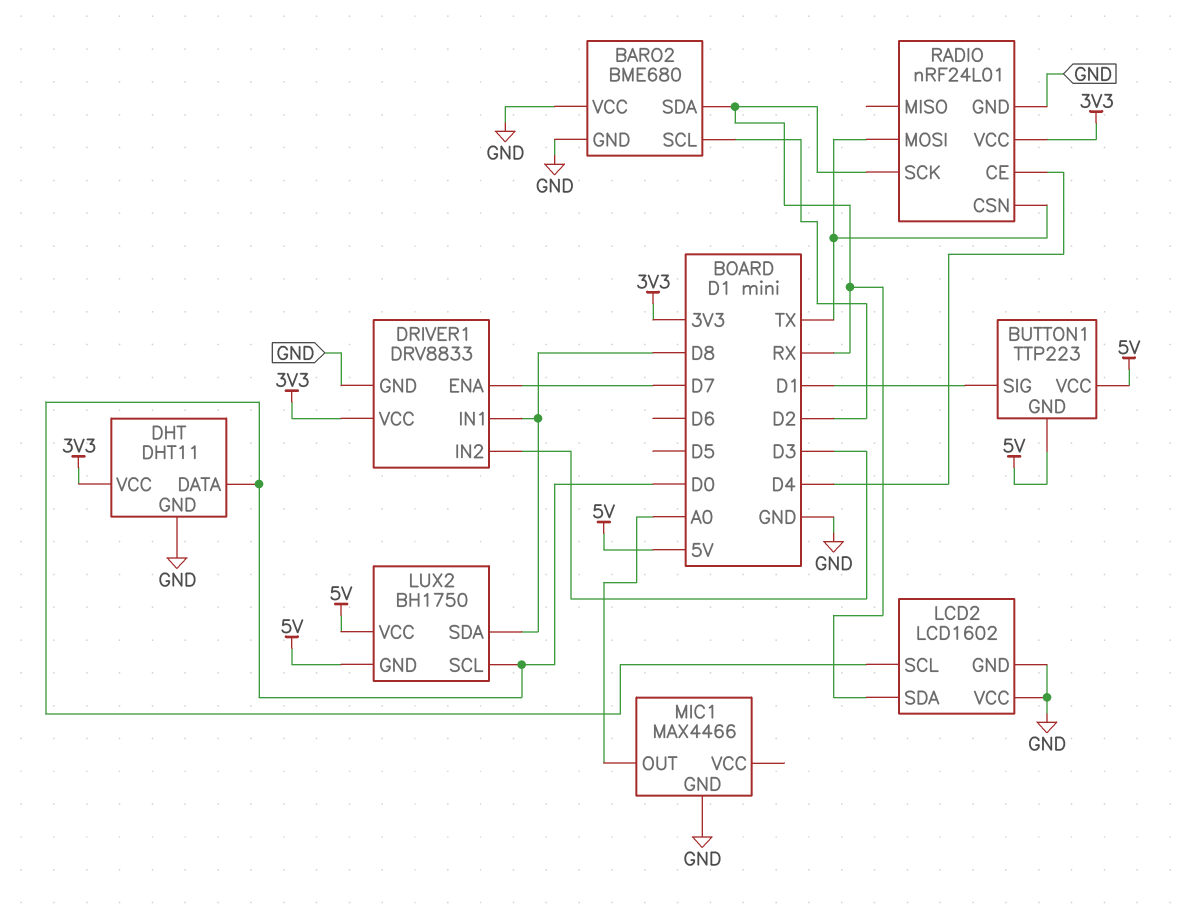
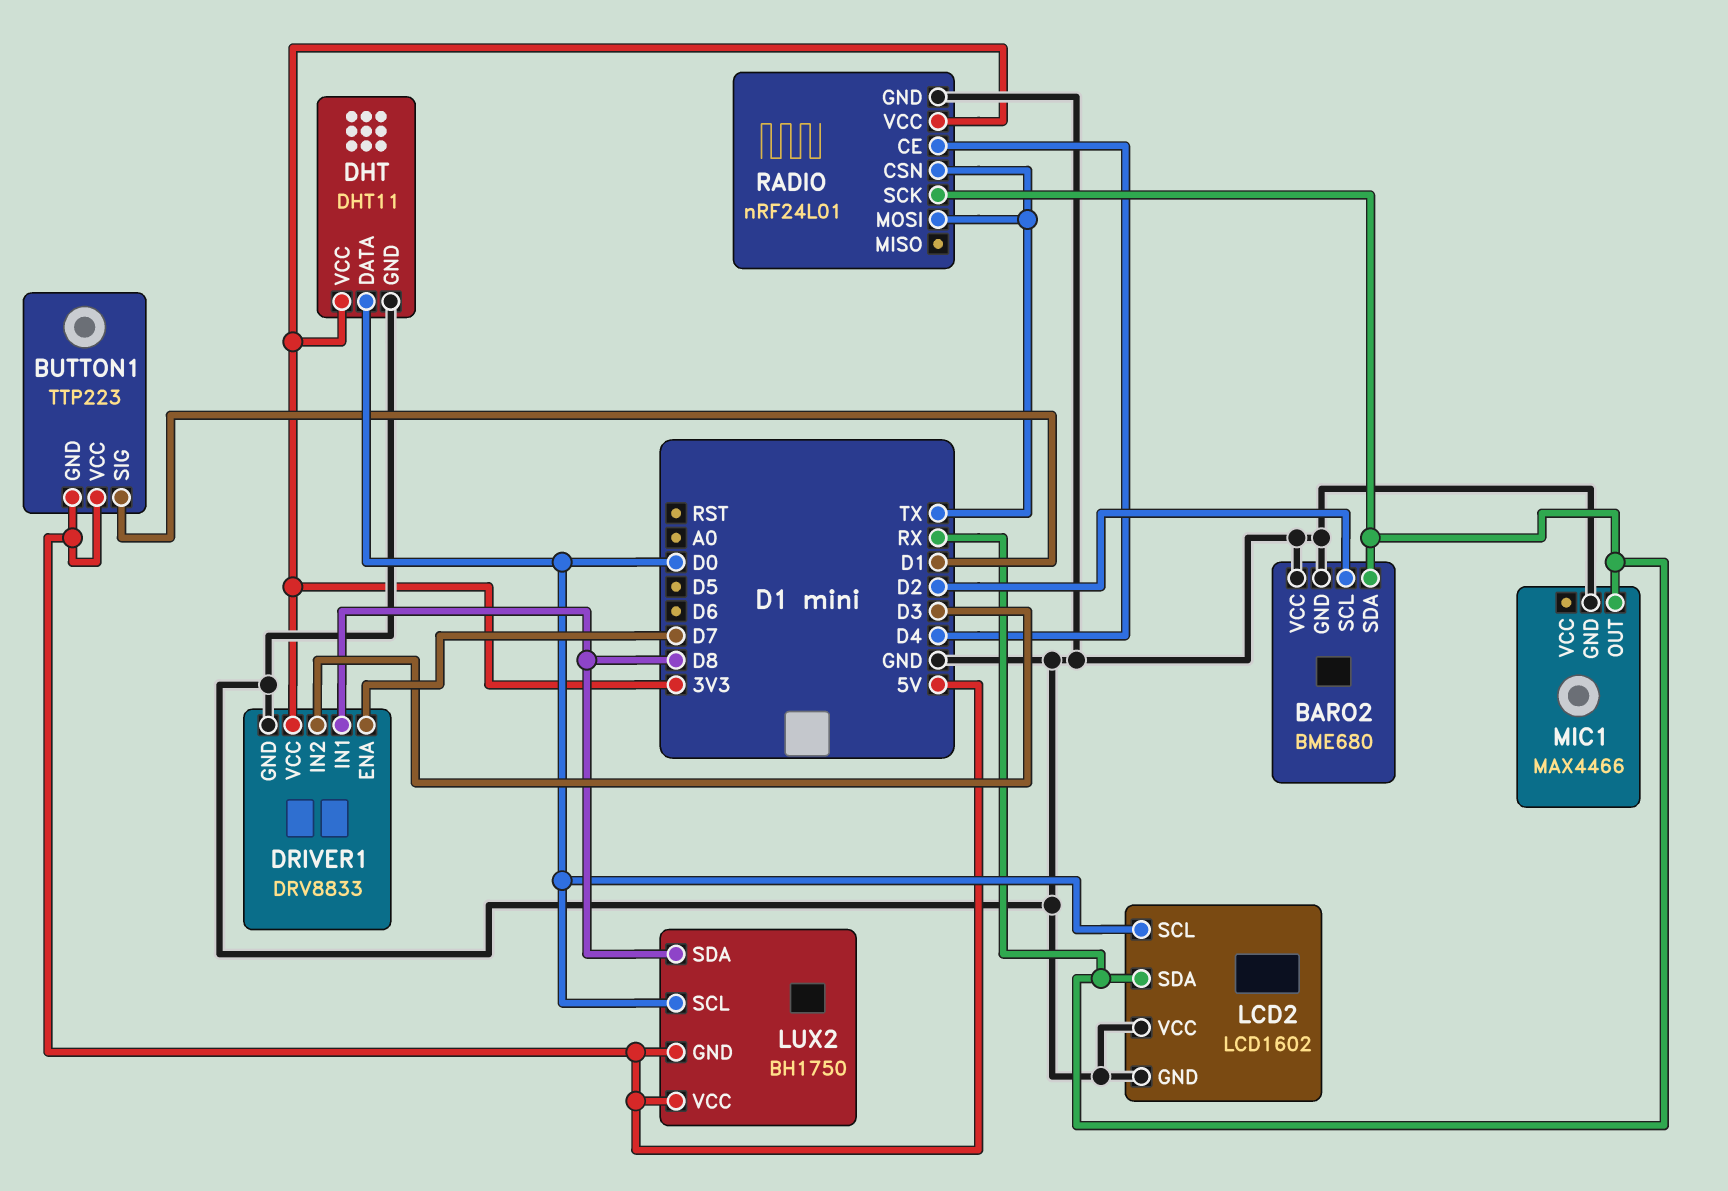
MIC1 pin OUT: A0 -> RX

